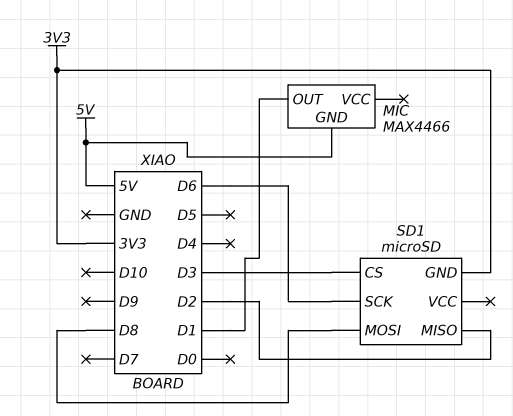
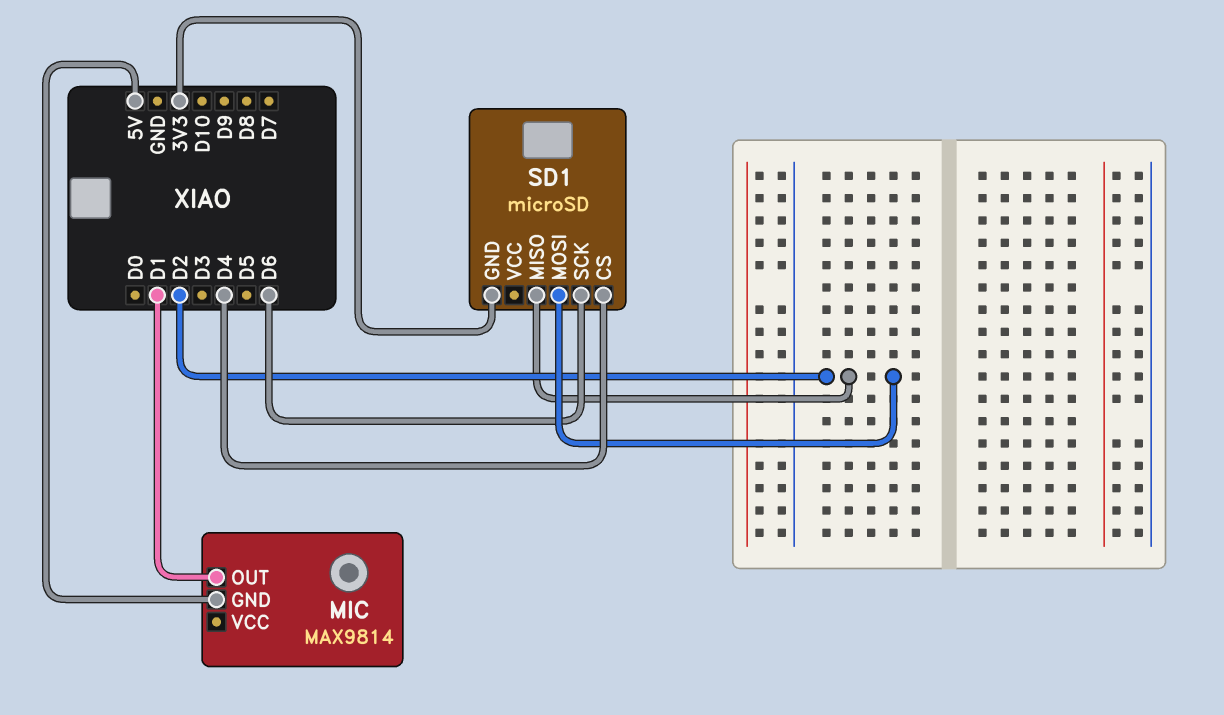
MIC: MAX4466 -> MAX9814
SD1 pin CS: D3 -> D4
SD1 pin MOSI: D8 -> D2

